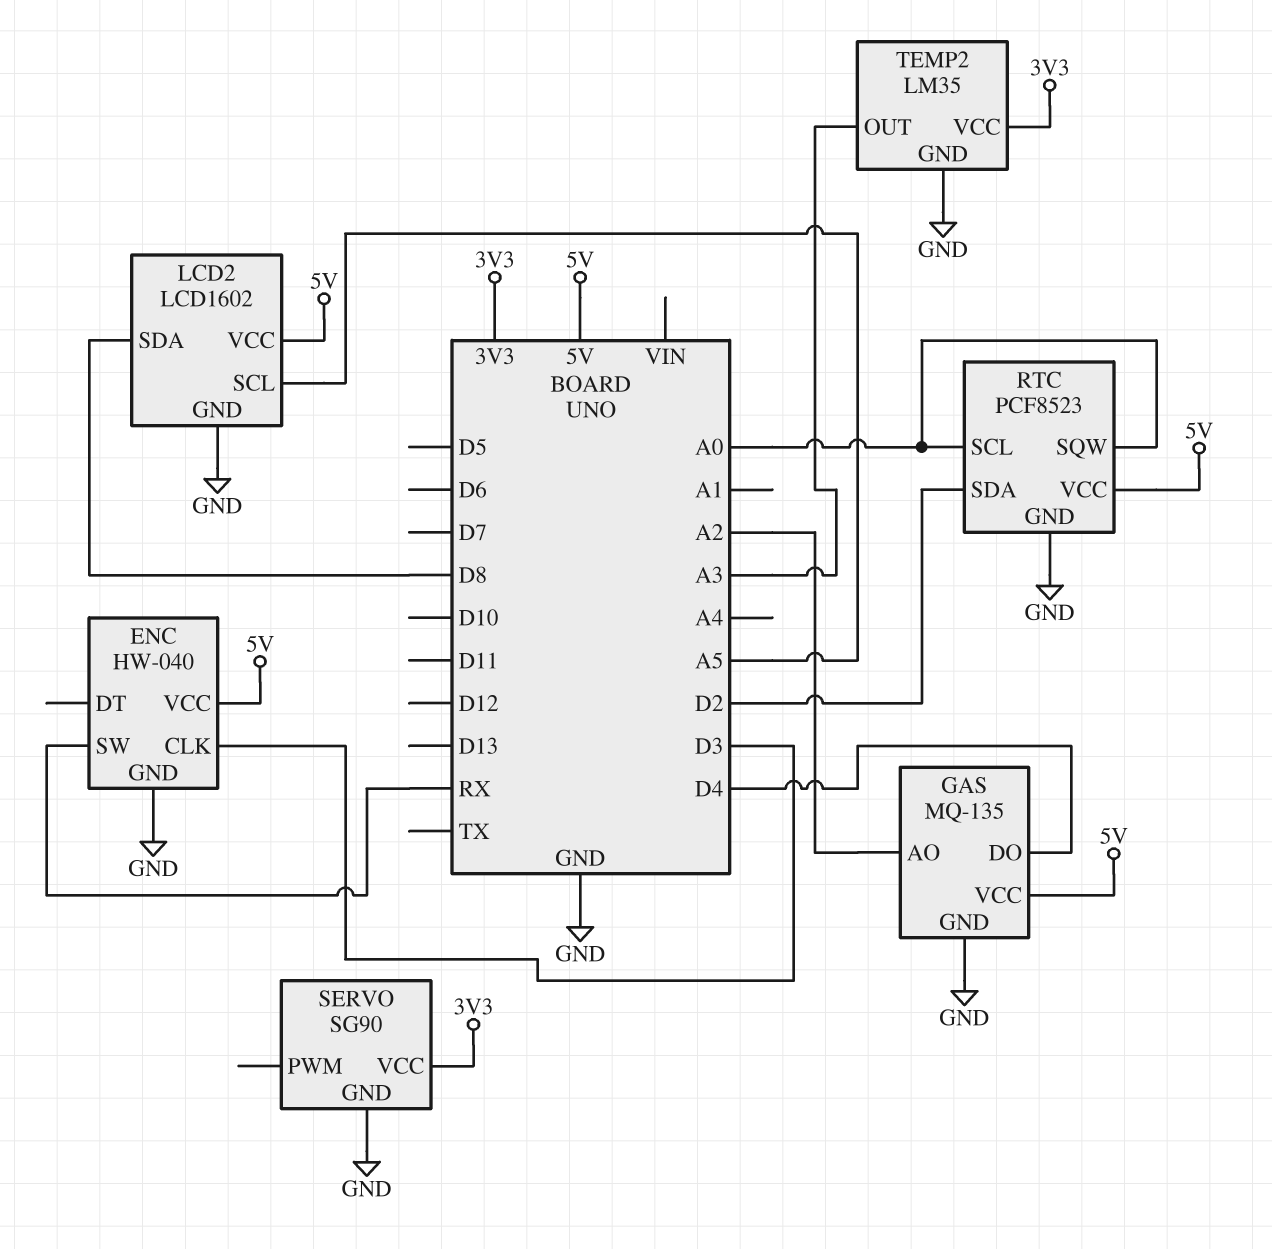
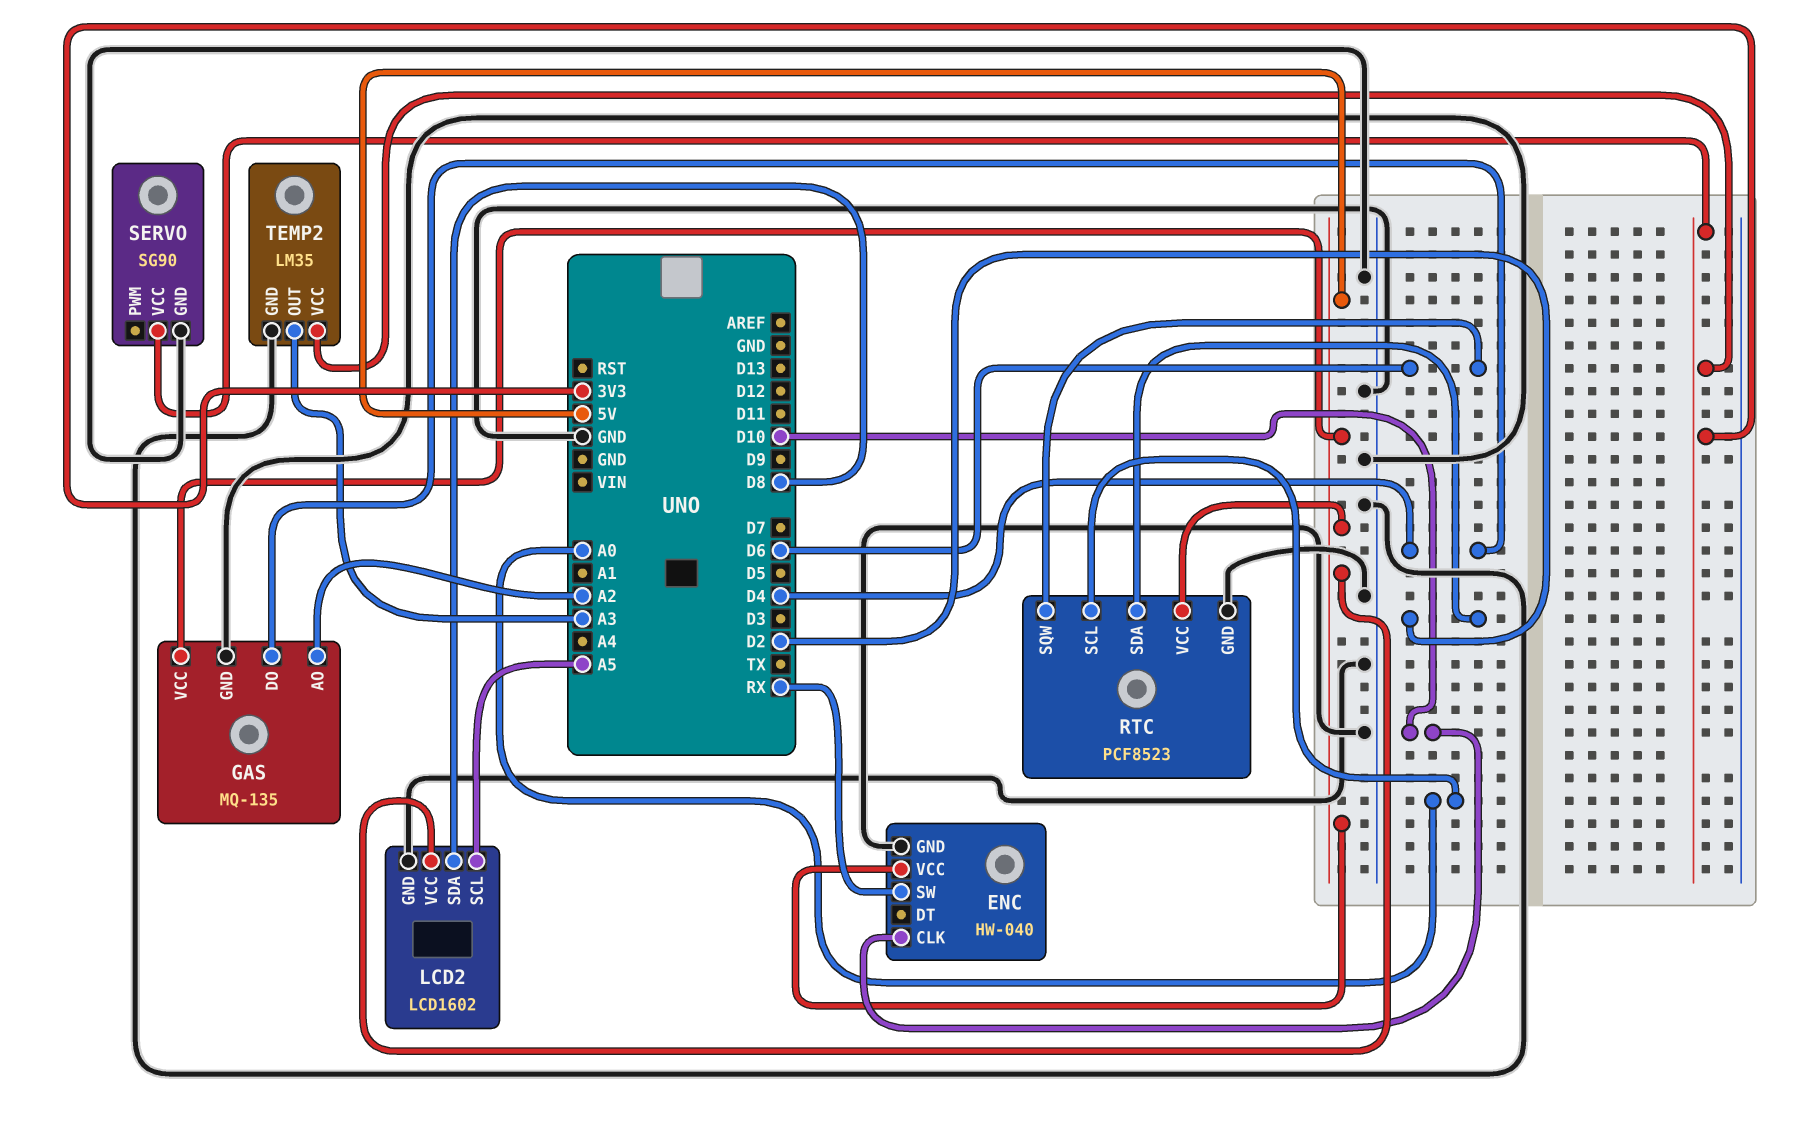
ENC pin CLK: D3 -> D10
RTC pin SQW: A0 -> D6

